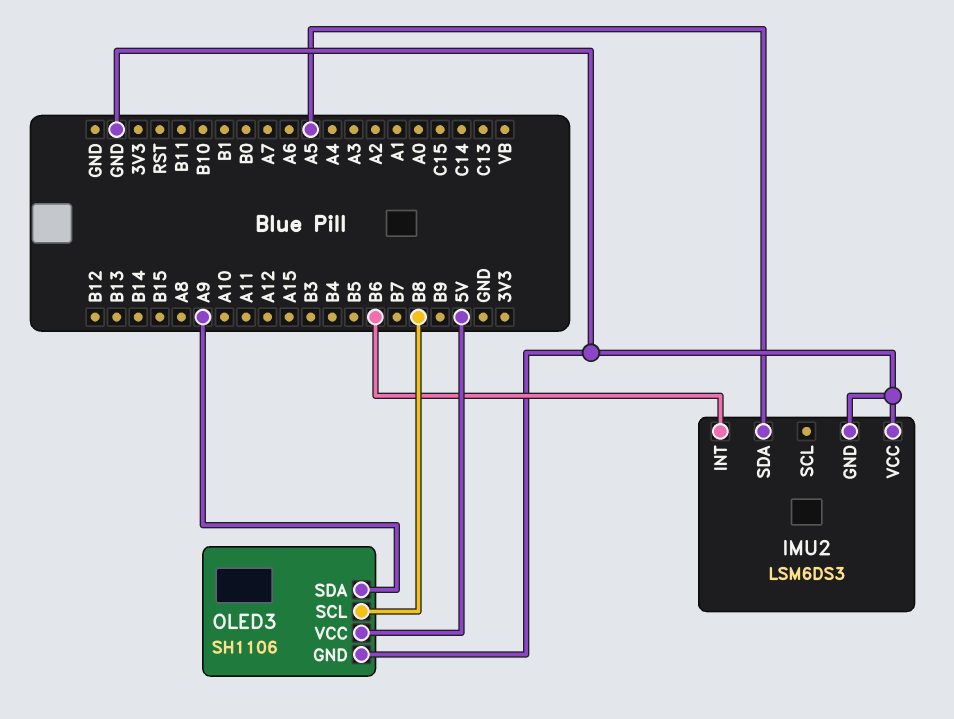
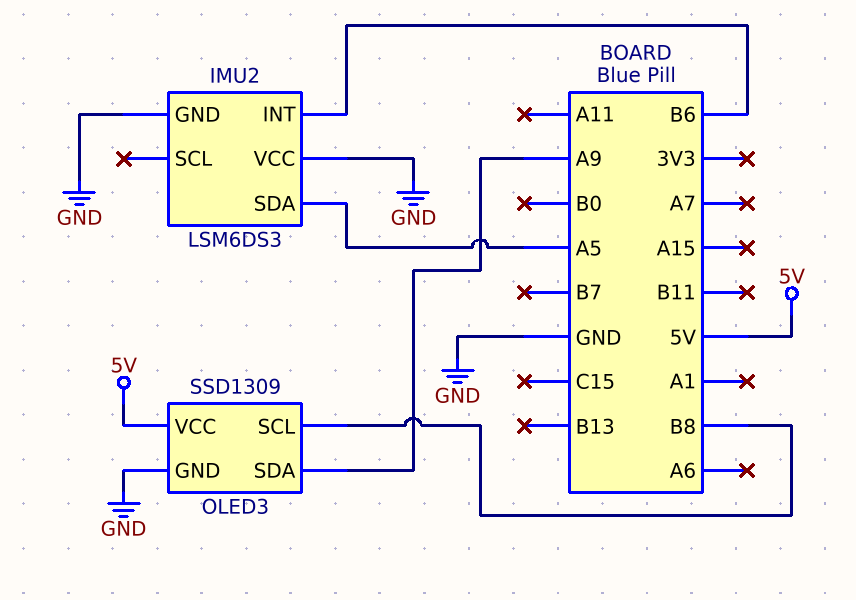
OLED3: SH1106 -> SSD1309

